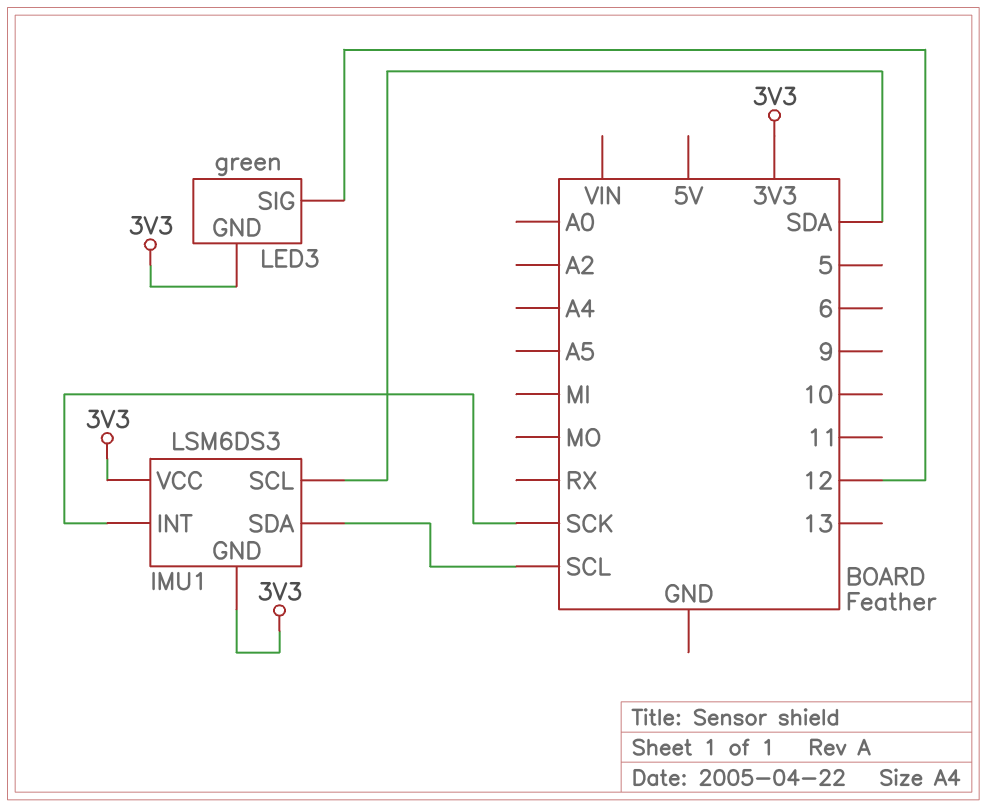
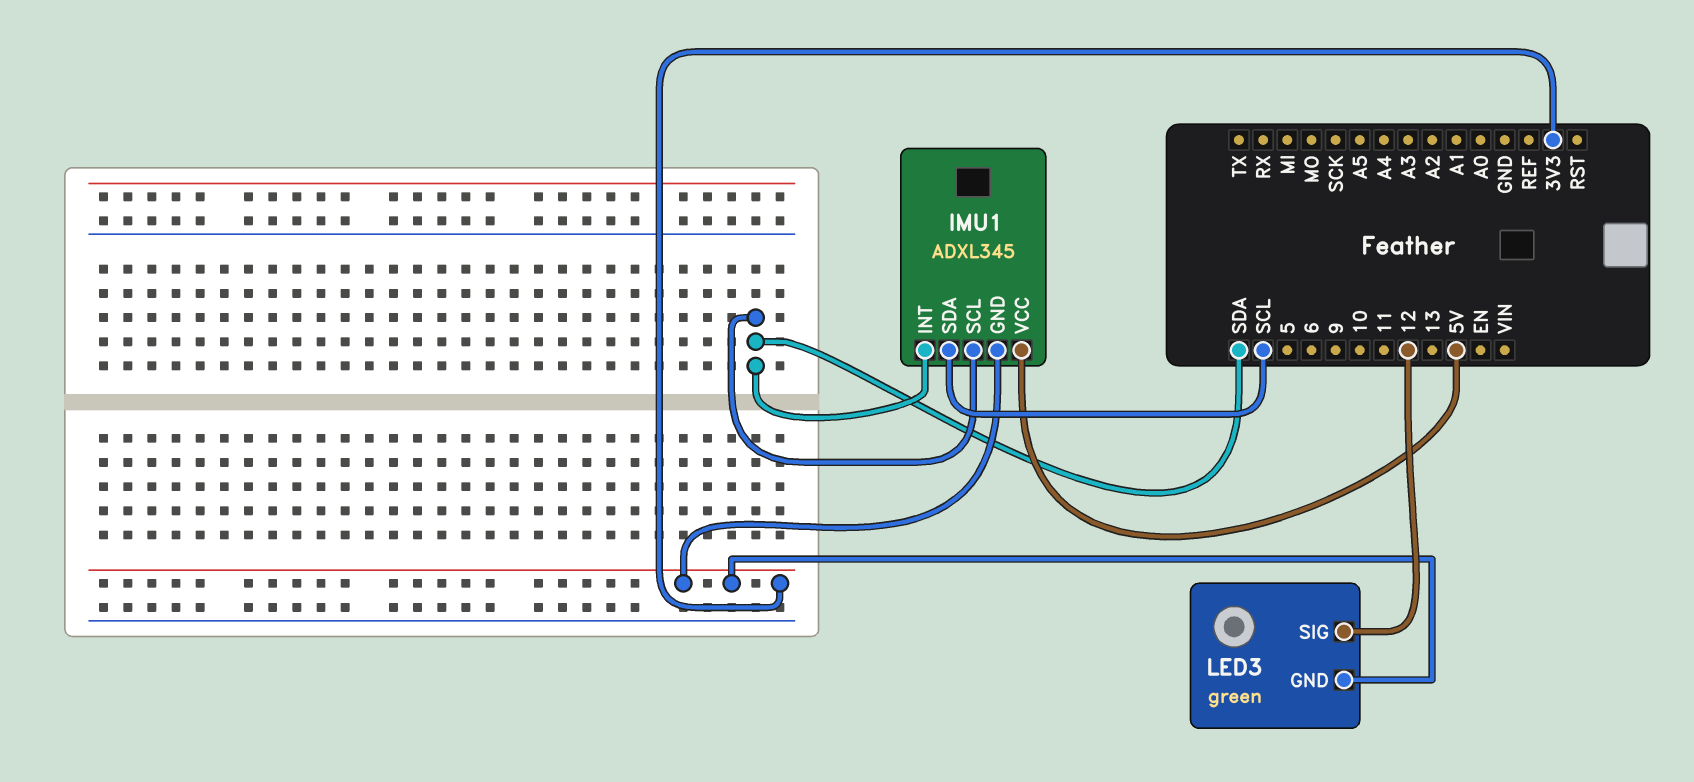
IMU1: LSM6DS3 -> ADXL345
IMU1 pin INT: SCK -> SDA
IMU1 pin VCC: 3V3 -> 5V

